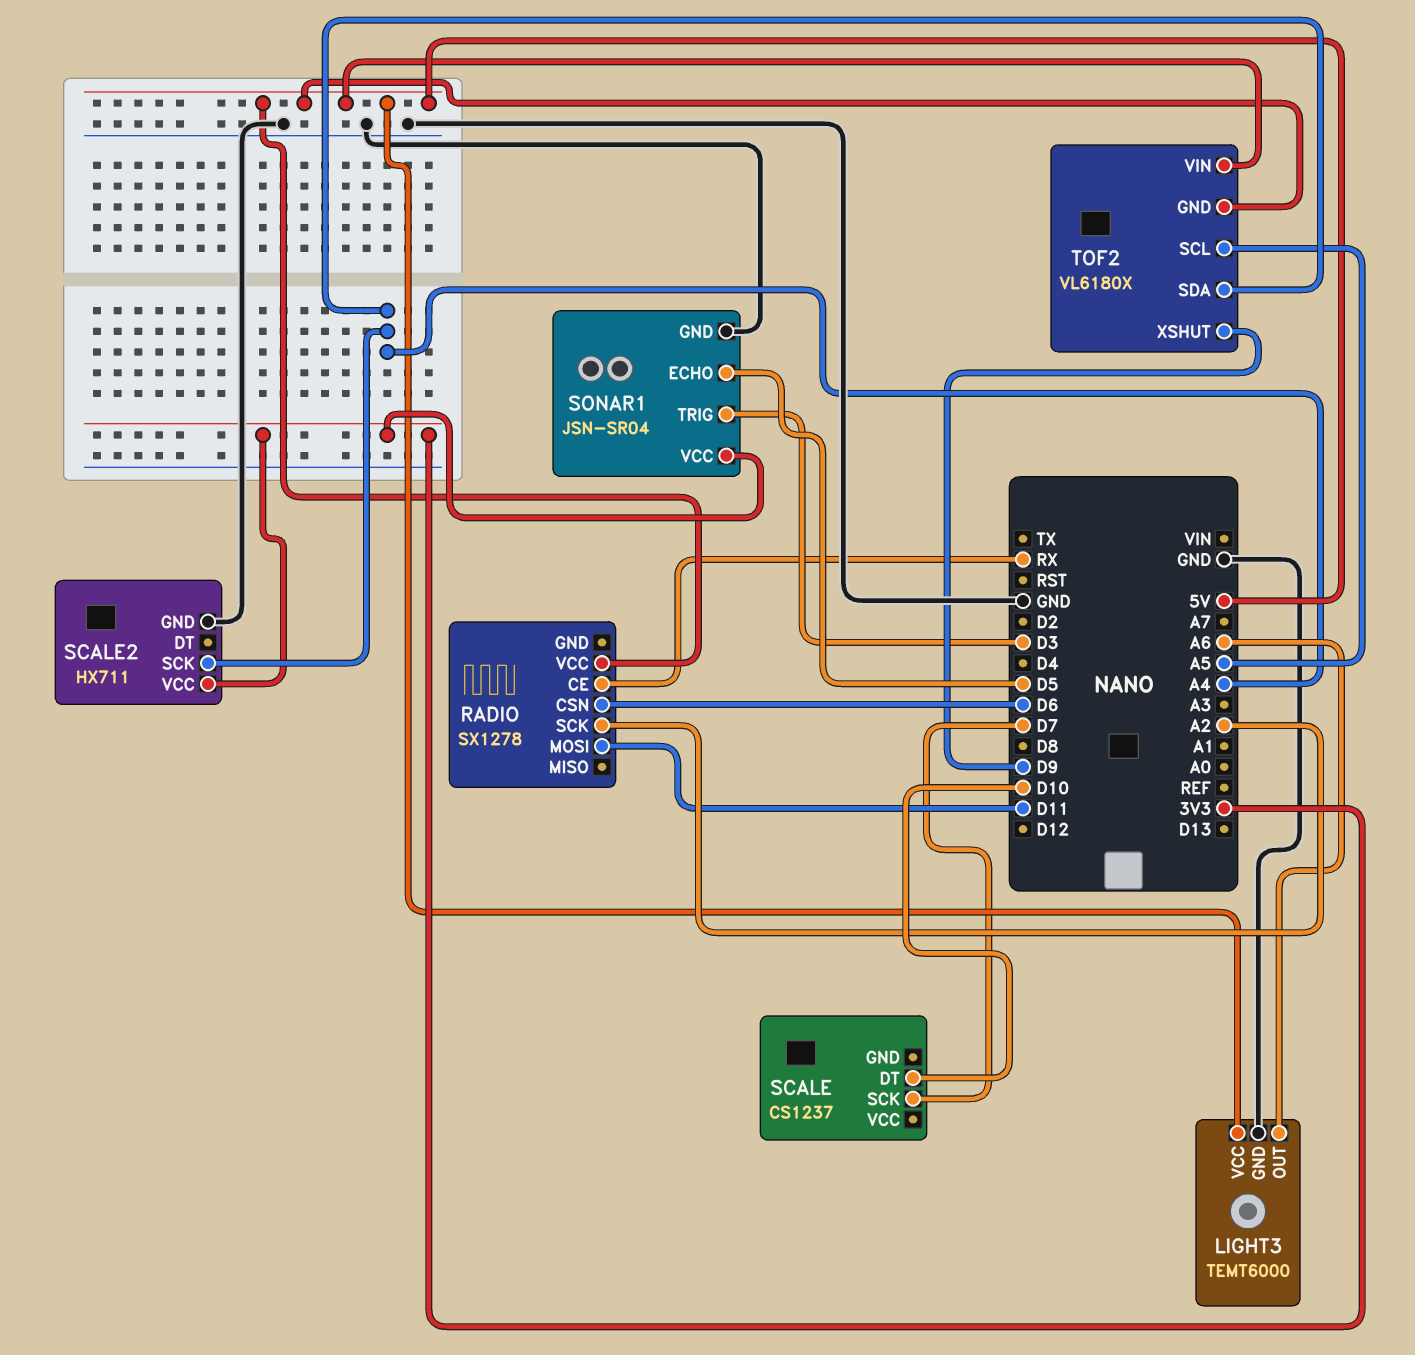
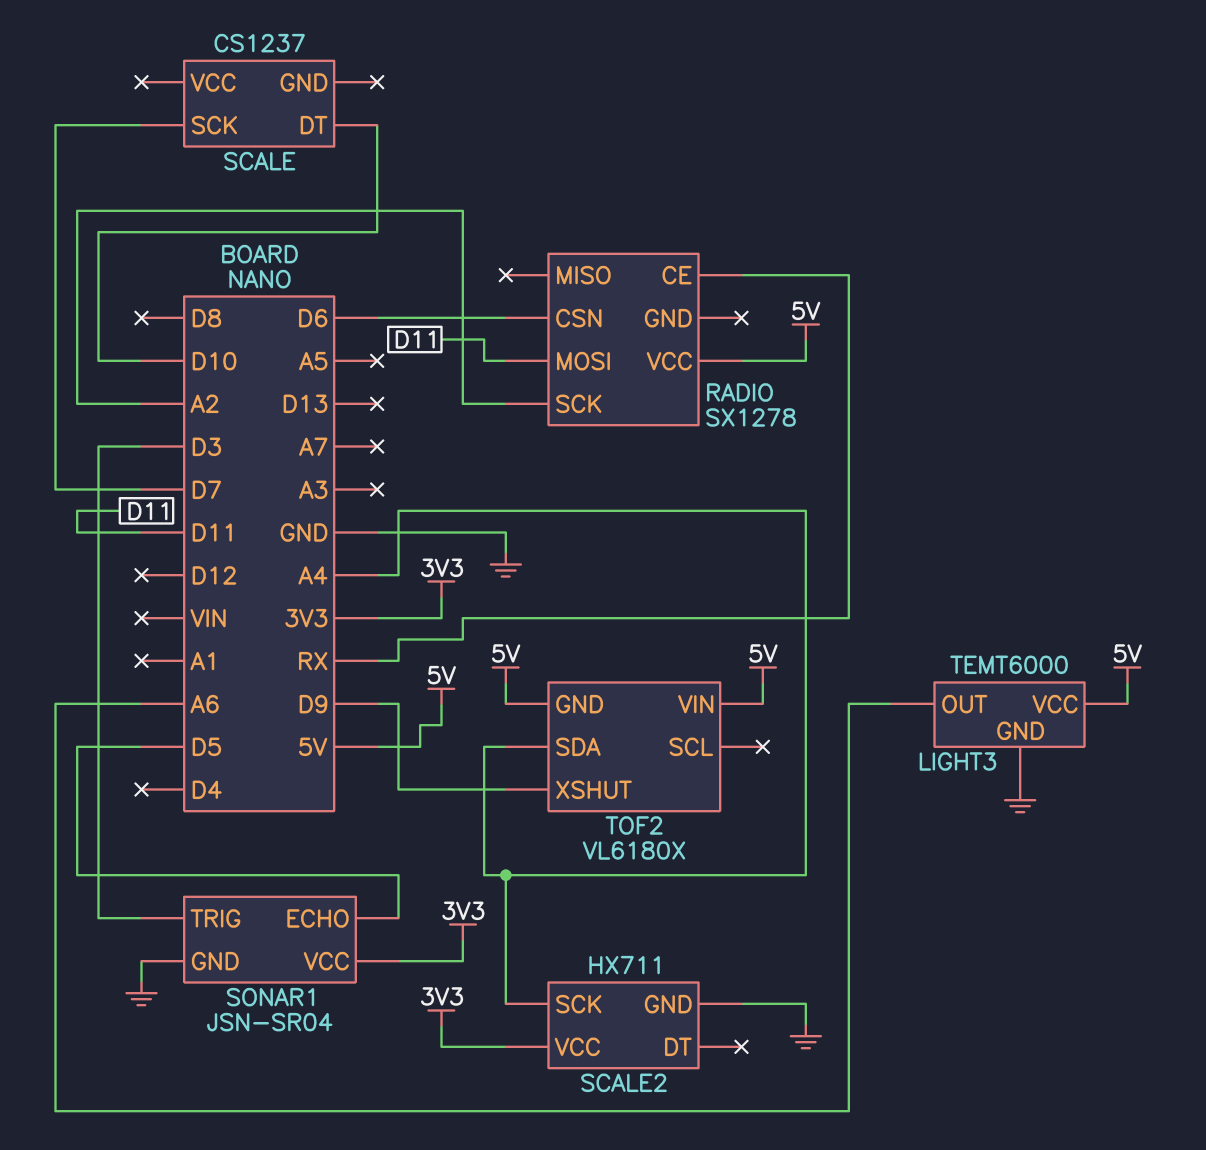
TOF2 pin SCL: A5 -> none

